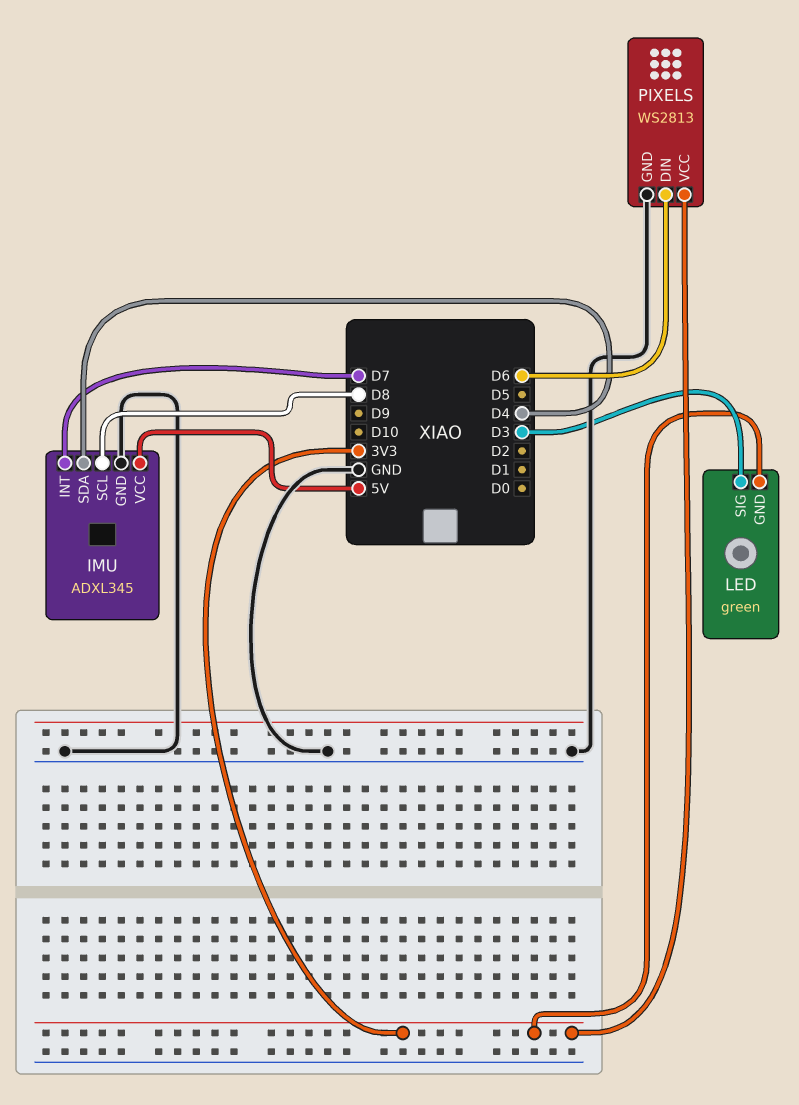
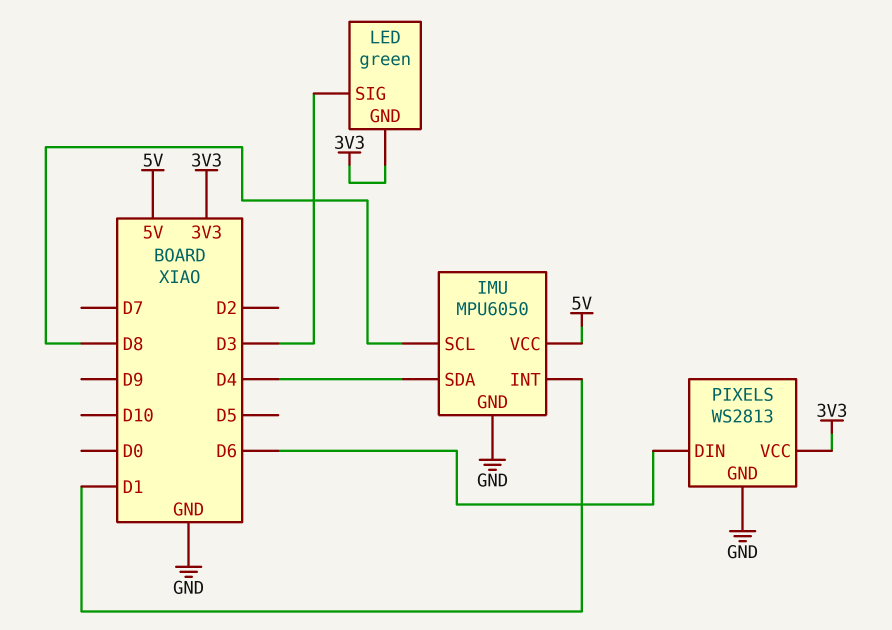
IMU: ADXL345 -> MPU6050
IMU pin INT: D7 -> D1

